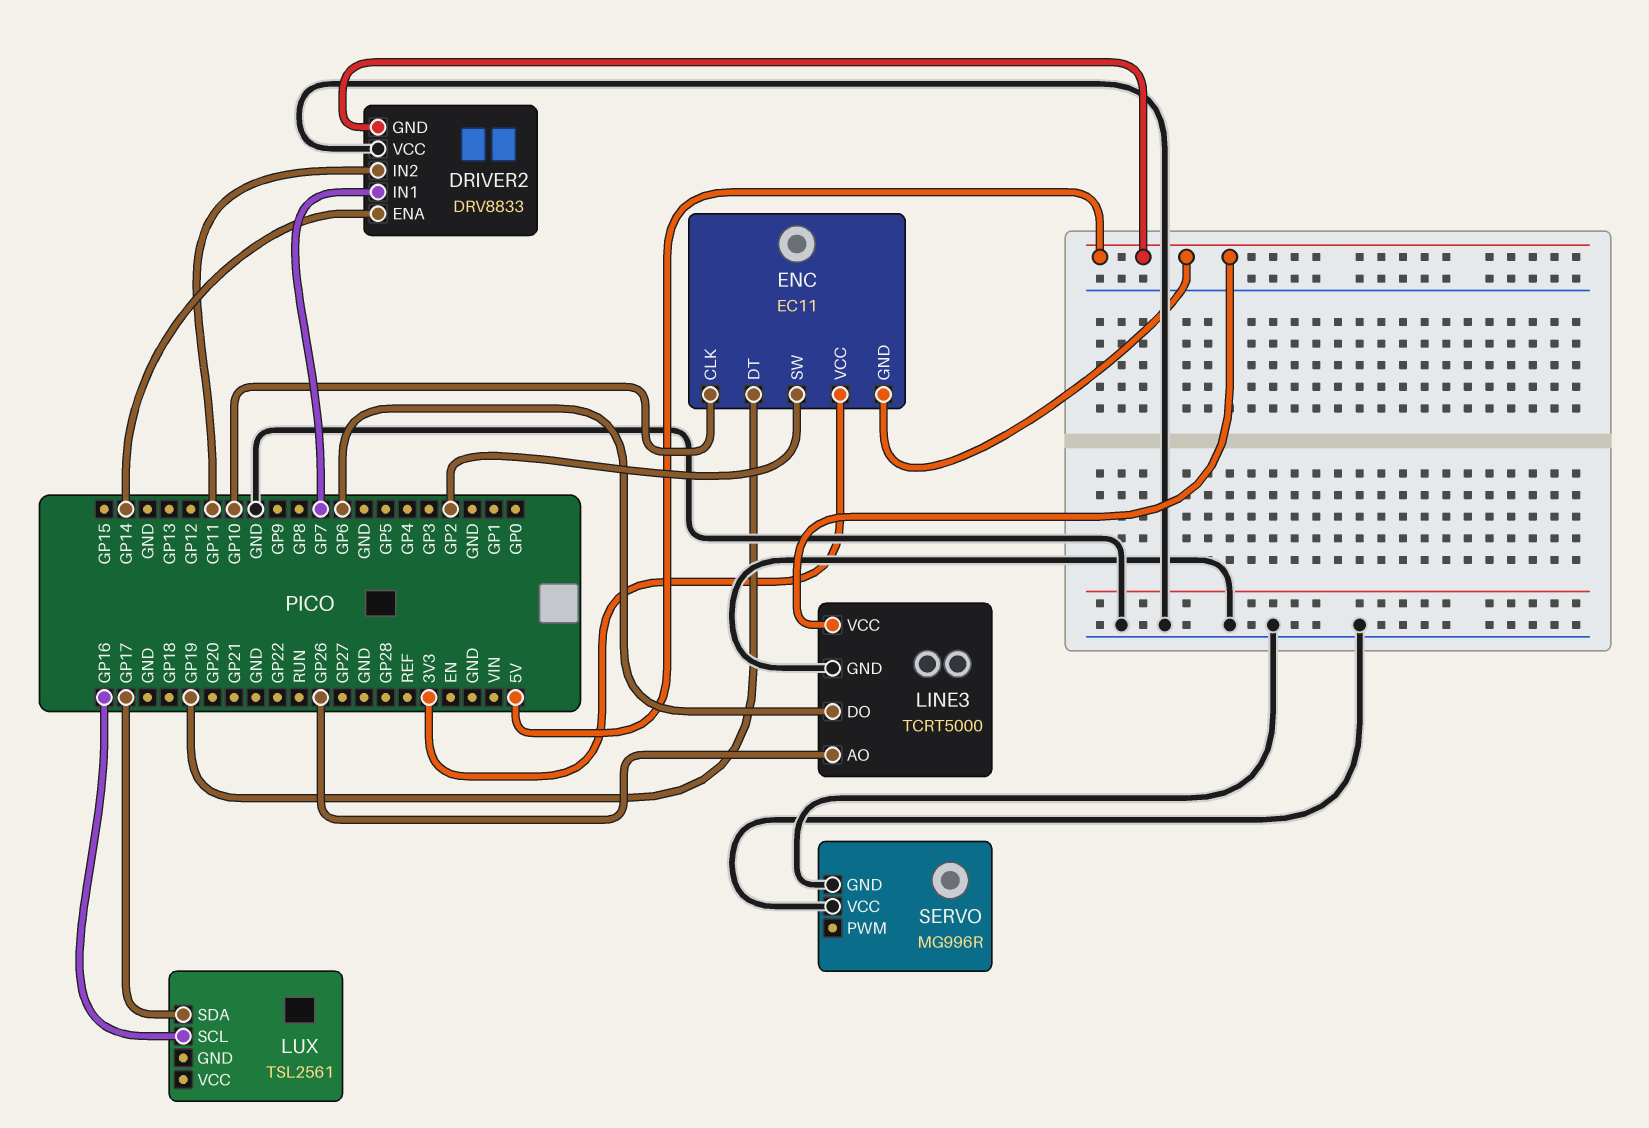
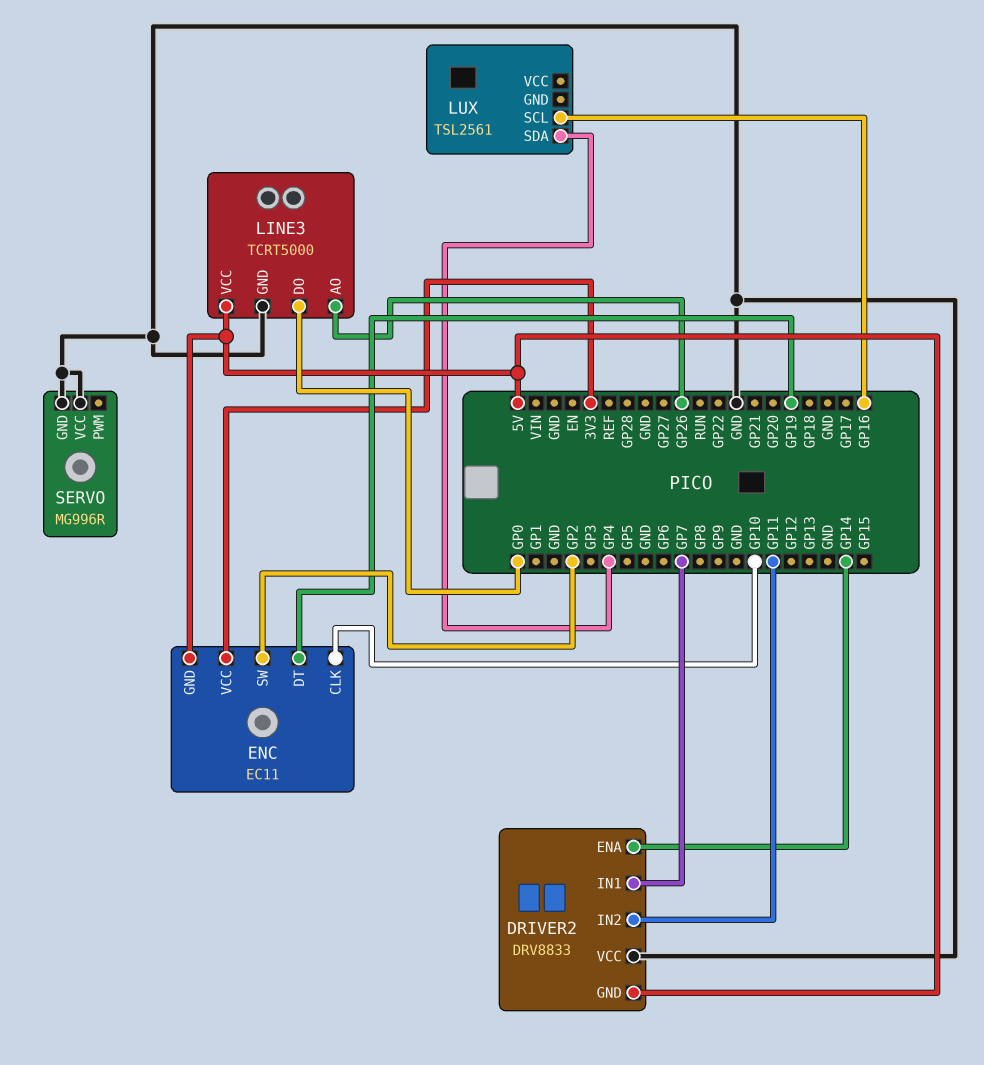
LINE3 pin DO: GP6 -> GP0
LUX pin SDA: GP17 -> GP4

